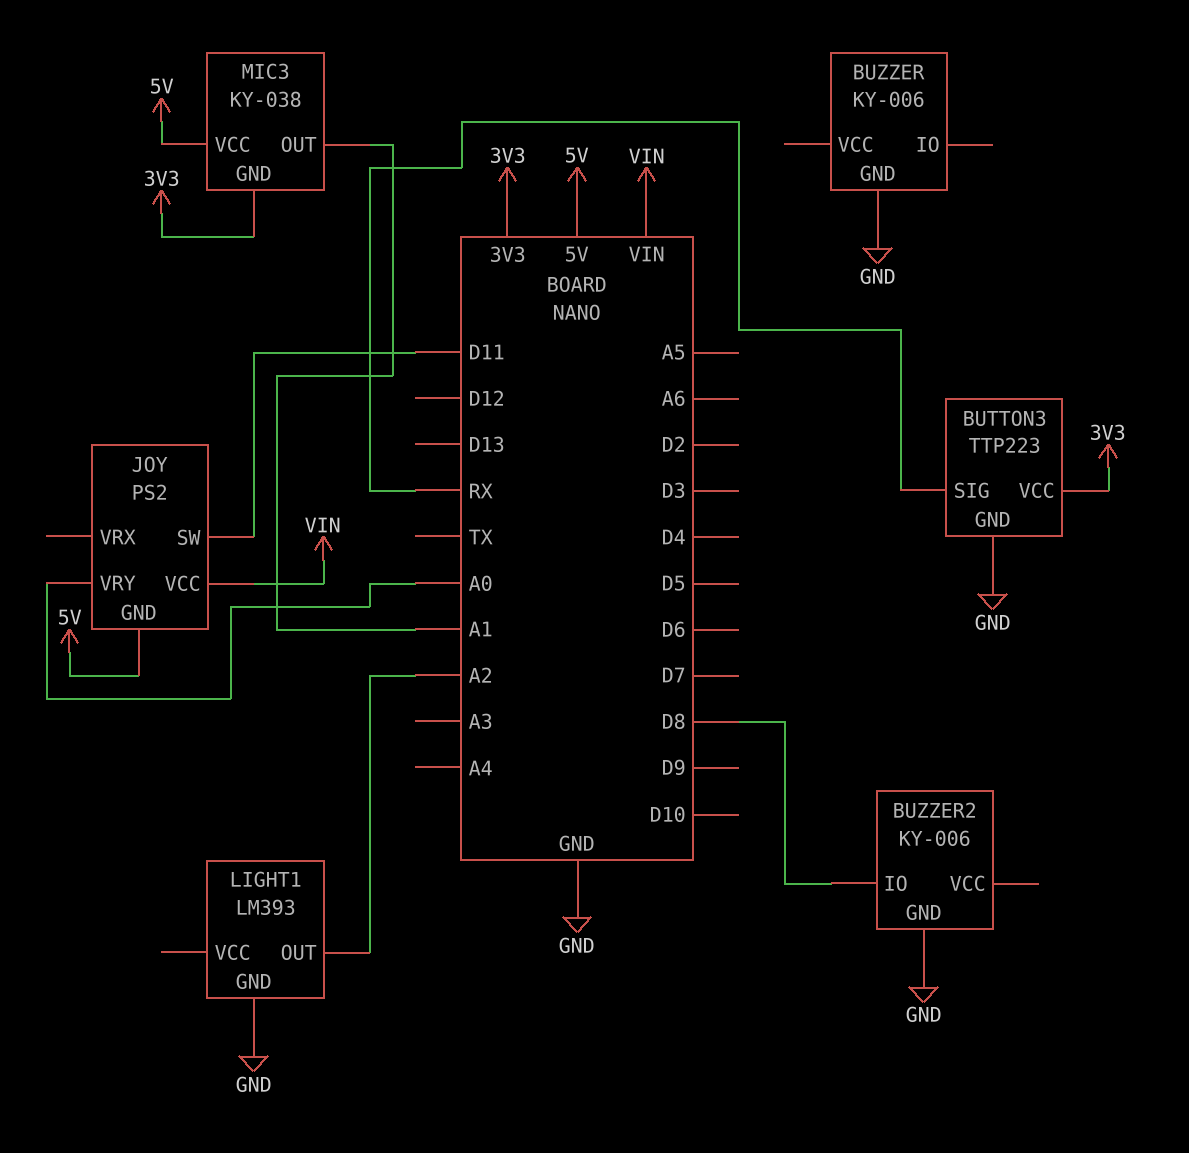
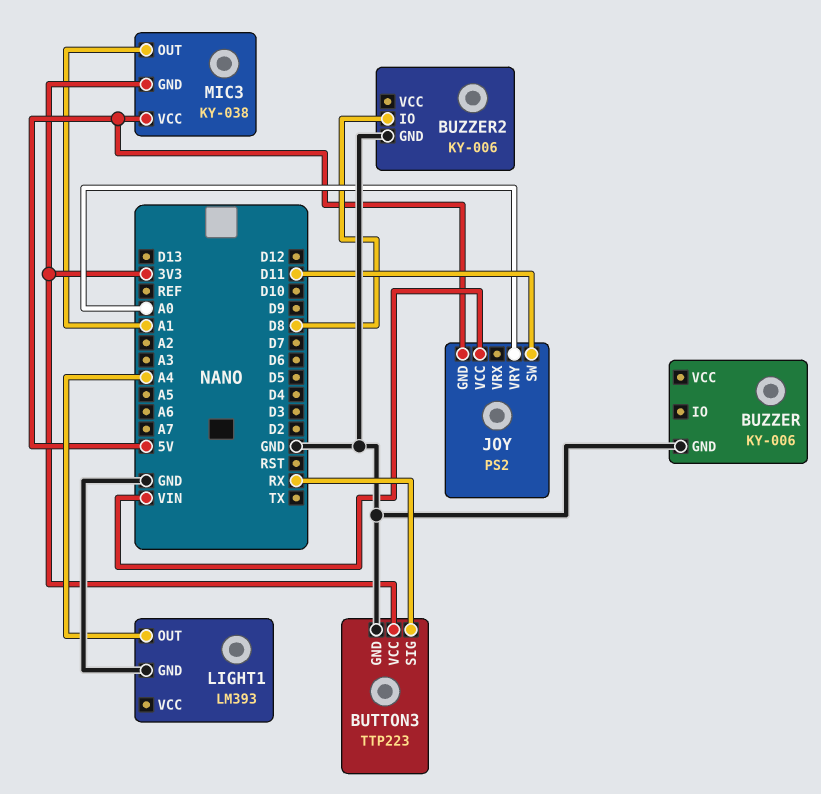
LIGHT1 pin OUT: A2 -> A4

